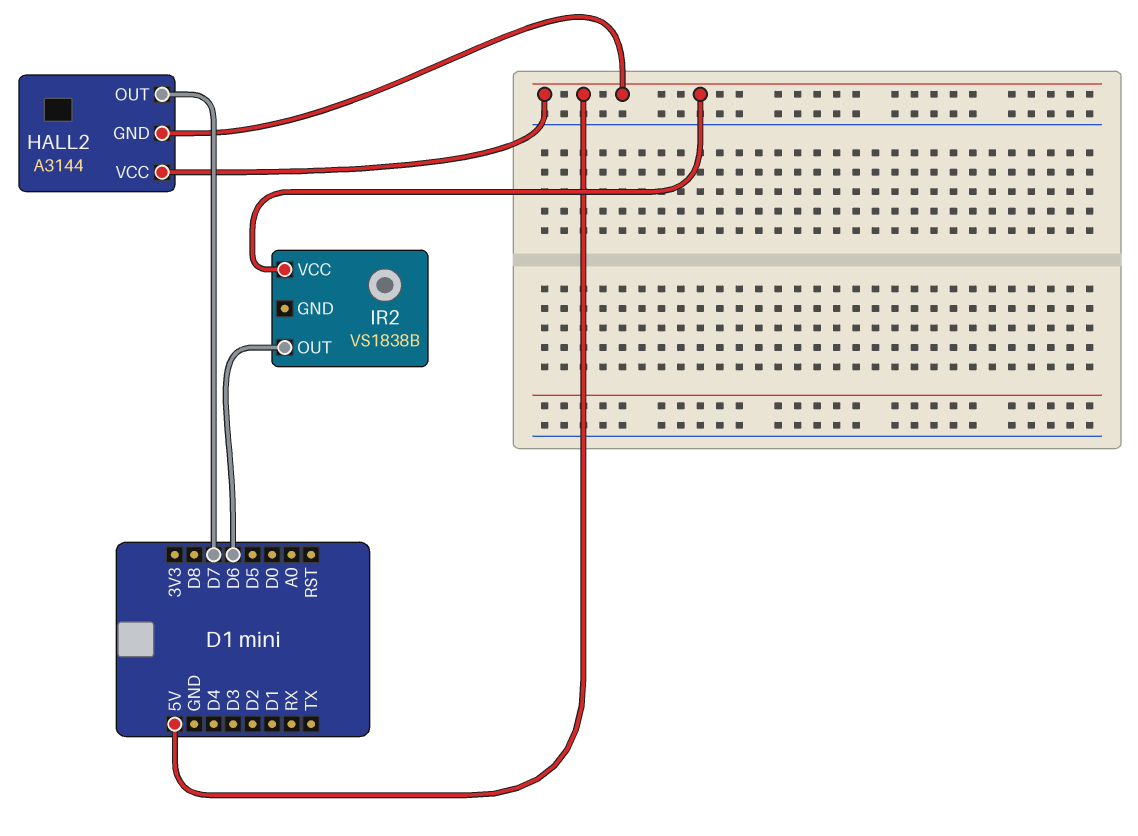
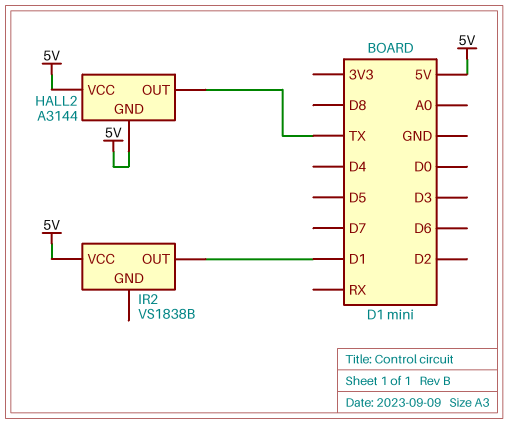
HALL2 pin OUT: D7 -> TX
IR2 pin OUT: D6 -> D1

